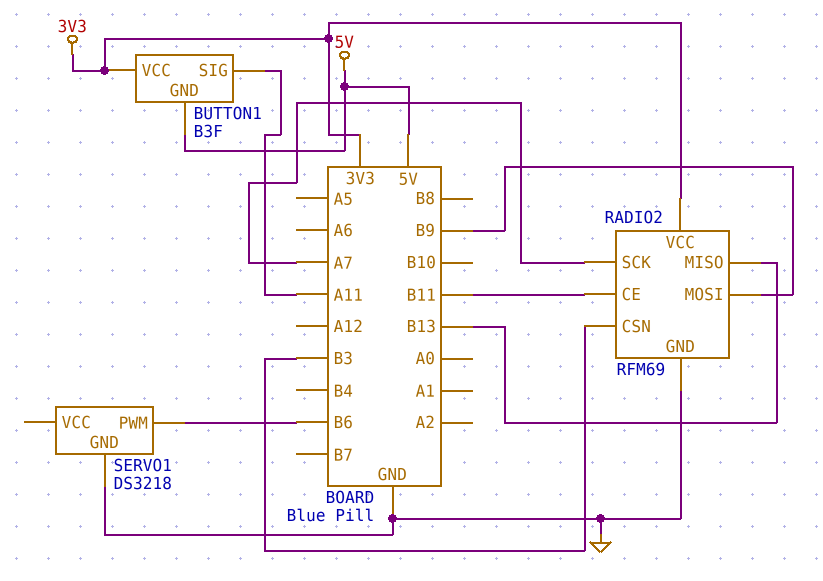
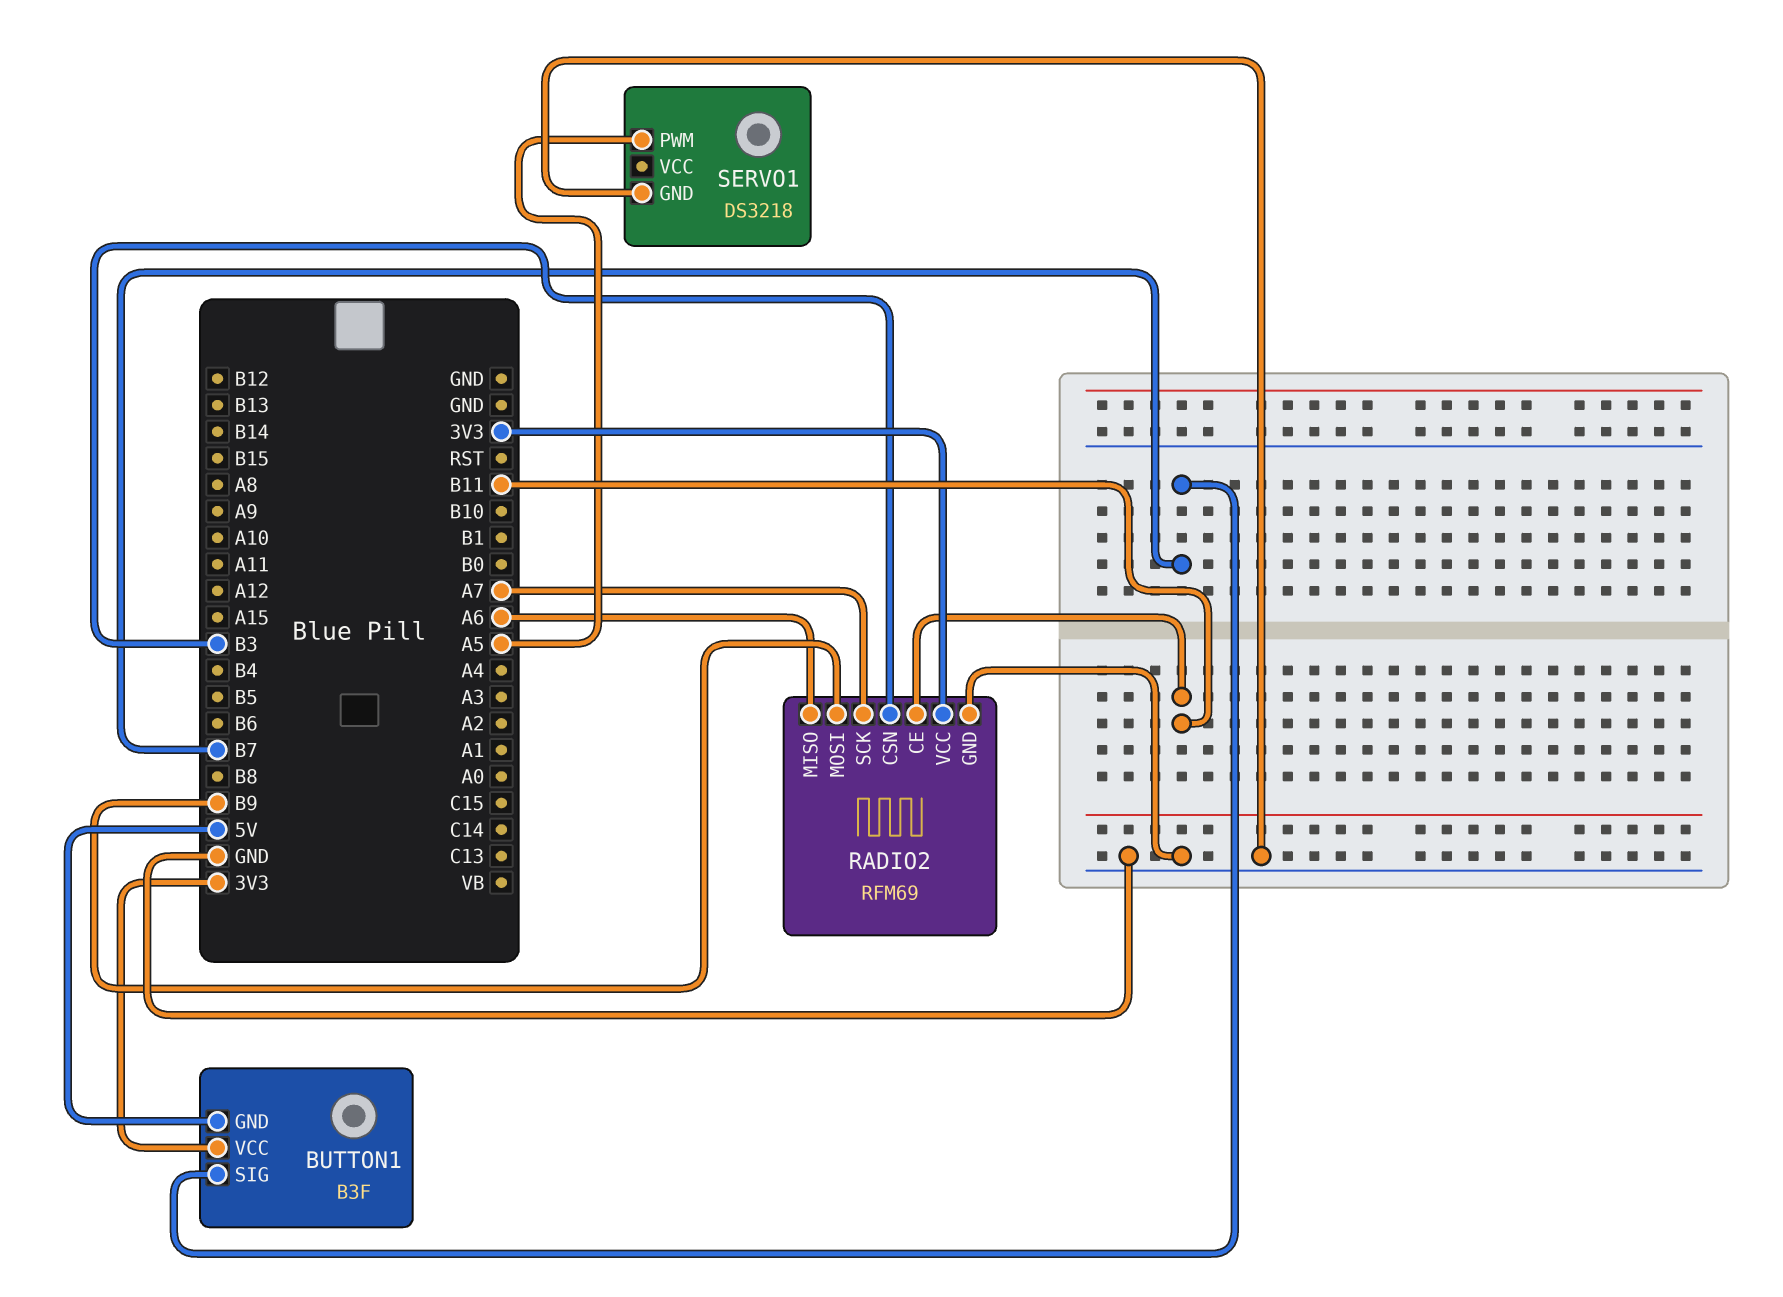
BUTTON1 pin SIG: A11 -> B7
RADIO2 pin MISO: B13 -> A6
SERVO1 pin PWM: B6 -> A5

